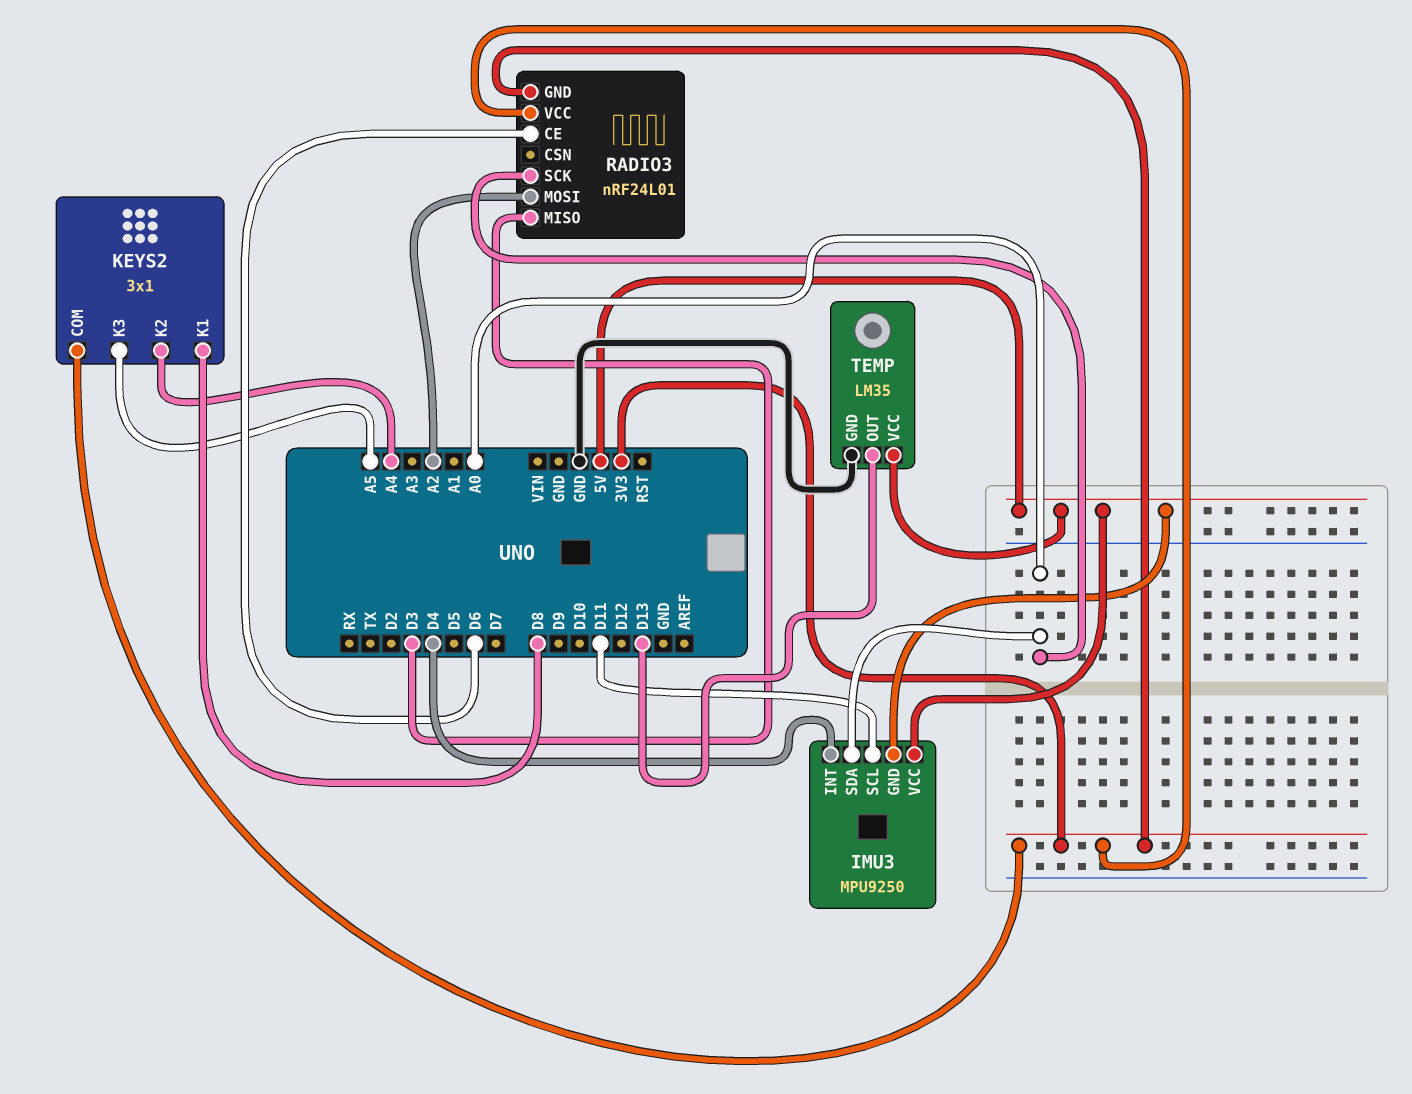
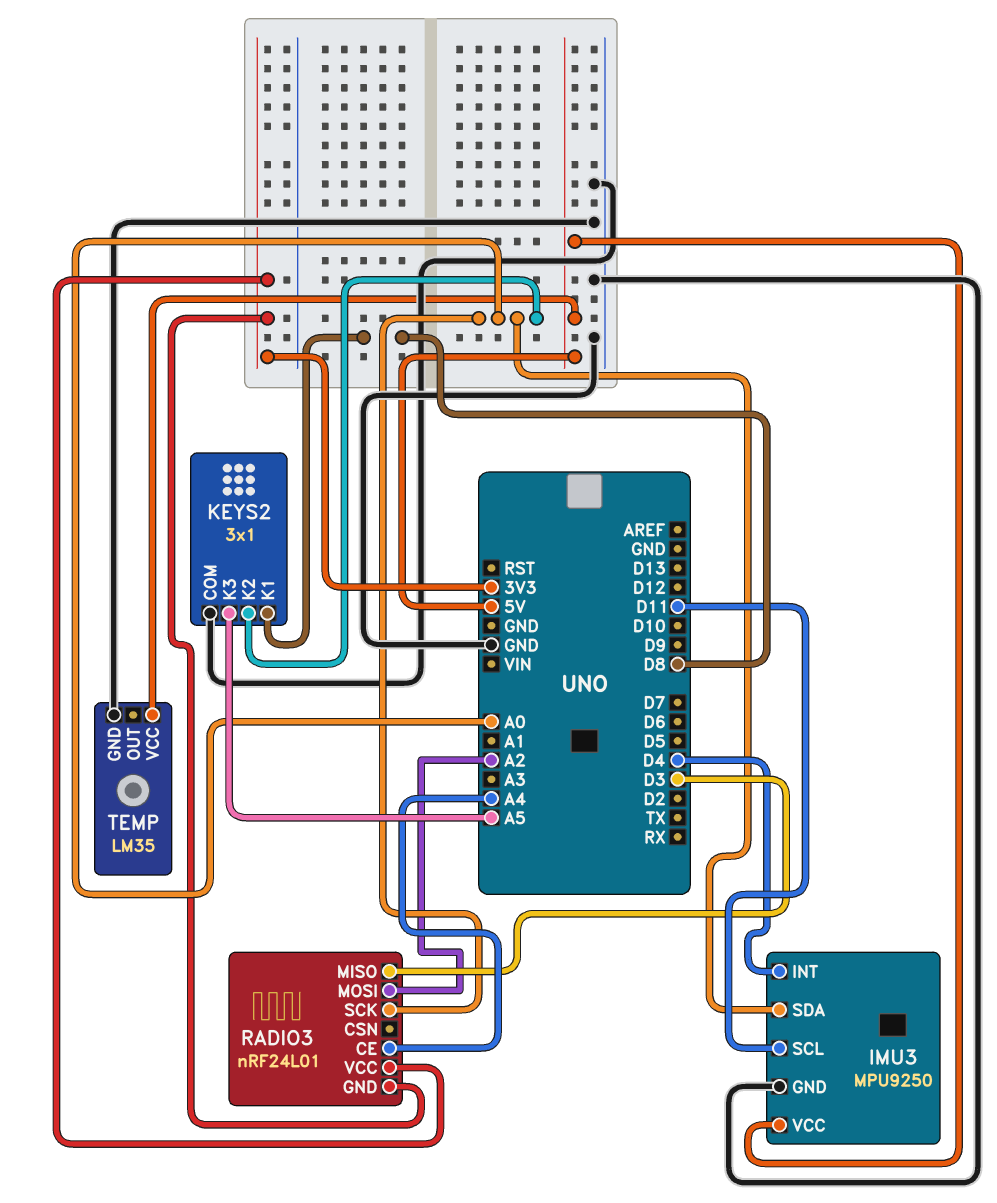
IMU3 pin GND: 5V -> GND
KEYS2 pin COM: 3V3 -> GND
KEYS2 pin K2: A4 -> A0
RADIO3 pin CE: D6 -> A4
TEMP pin OUT: D13 -> none

